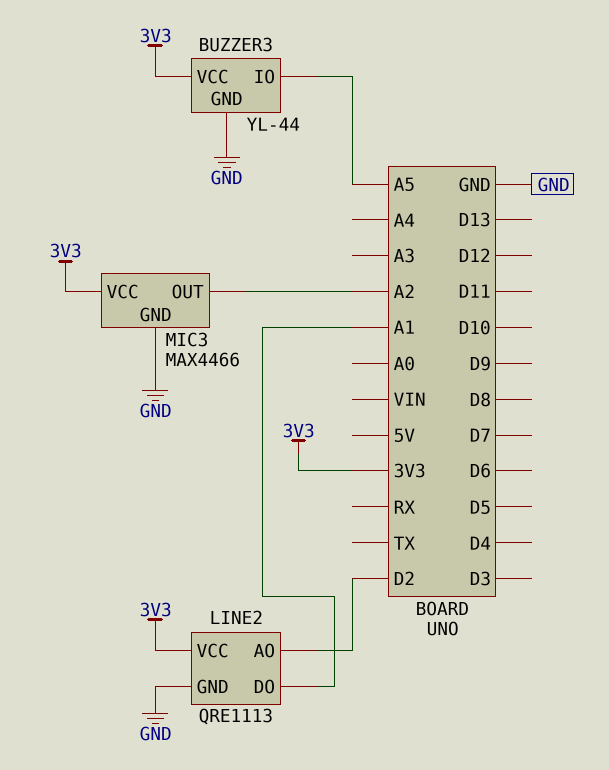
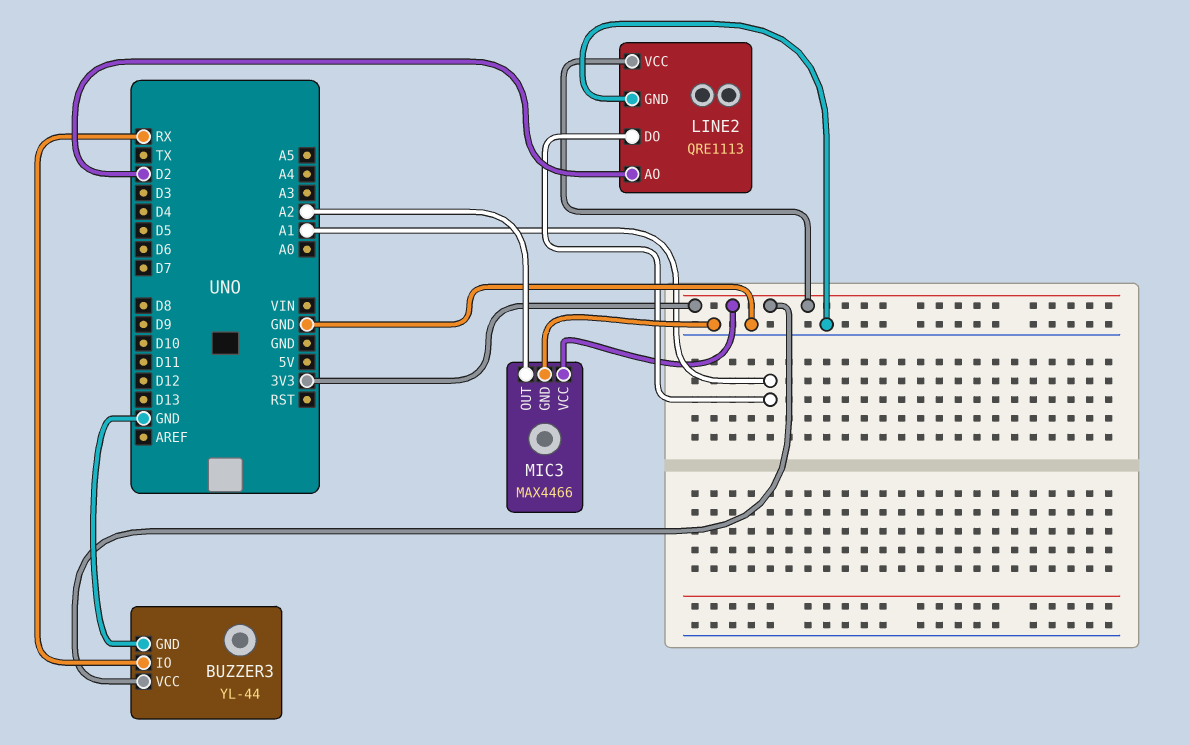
BUZZER3 pin IO: A5 -> RX

